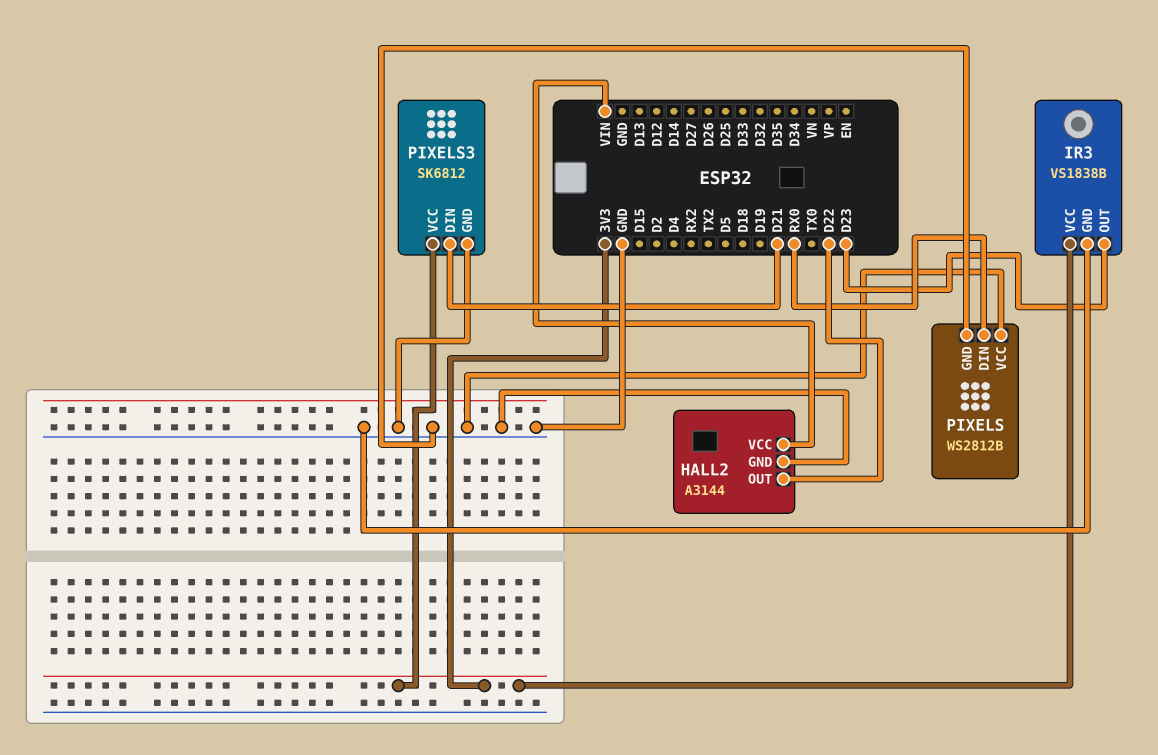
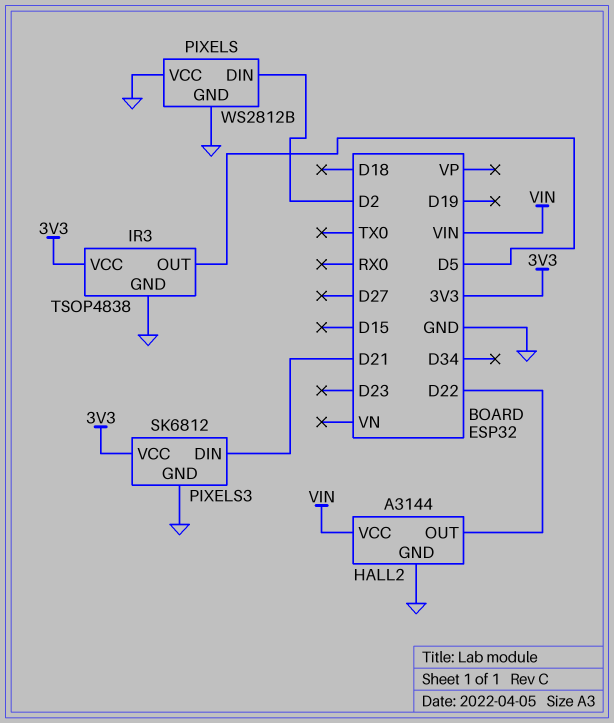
IR3: VS1838B -> TSOP4838
IR3 pin OUT: D23 -> D5
PIXELS pin DIN: RX0 -> D2

